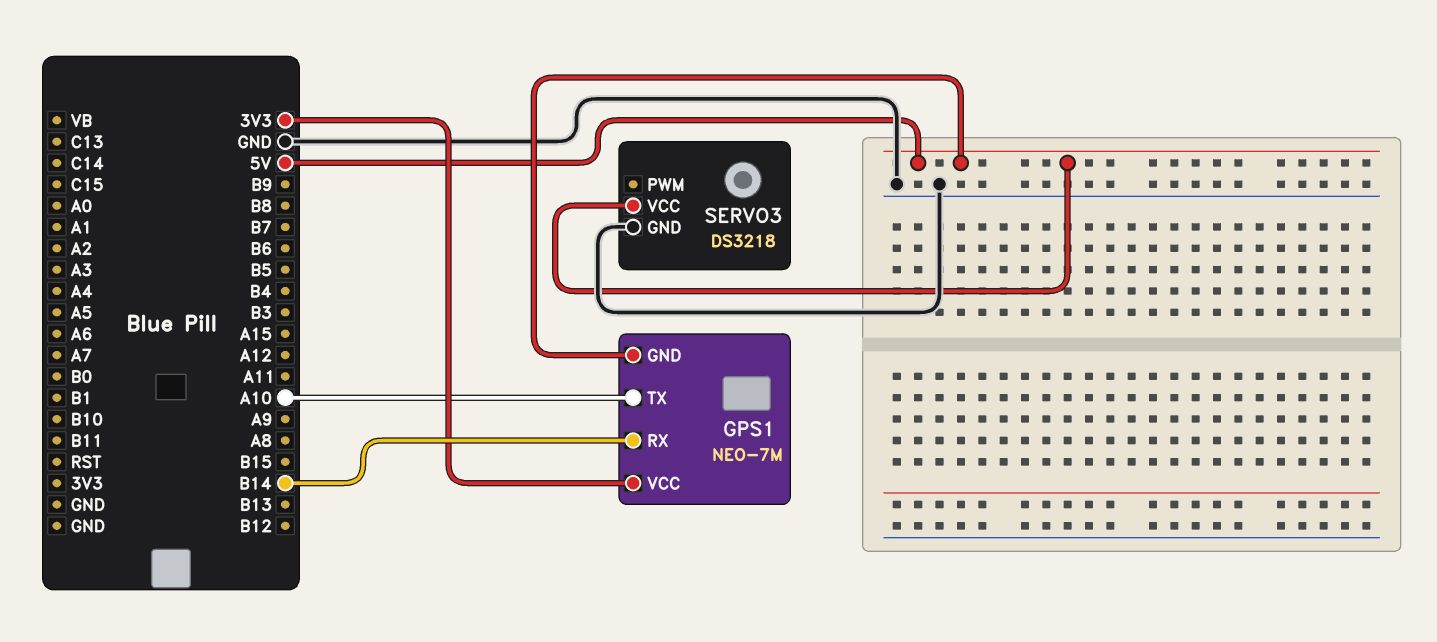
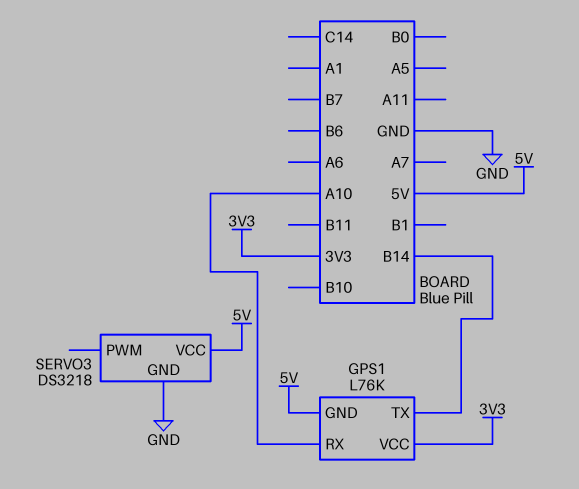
GPS1: NEO-7M -> L76K
GPS1 pin RX: B14 -> A10
GPS1 pin TX: A10 -> B14

